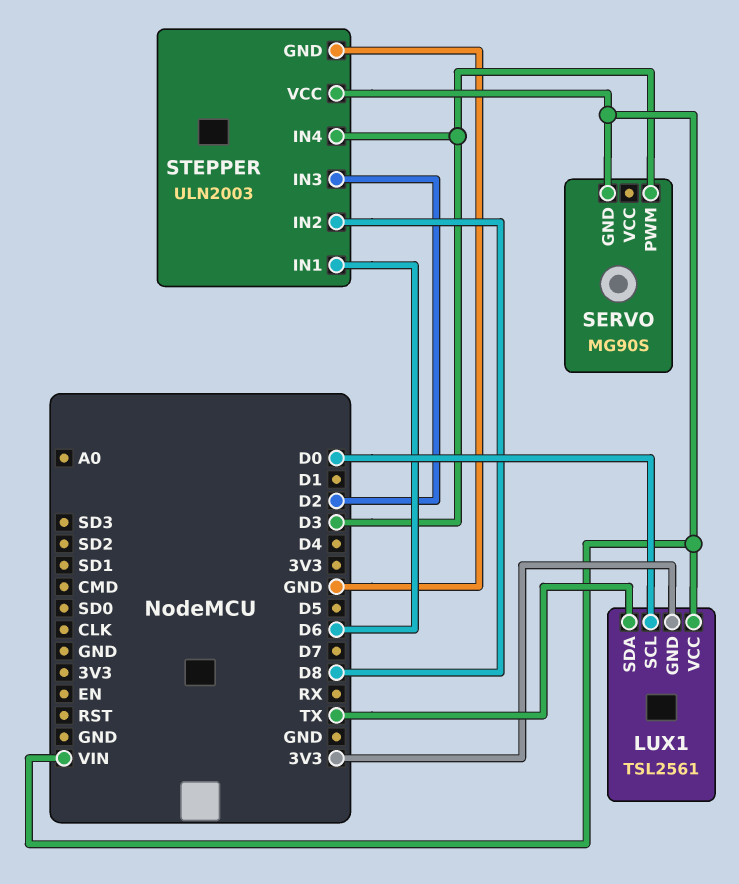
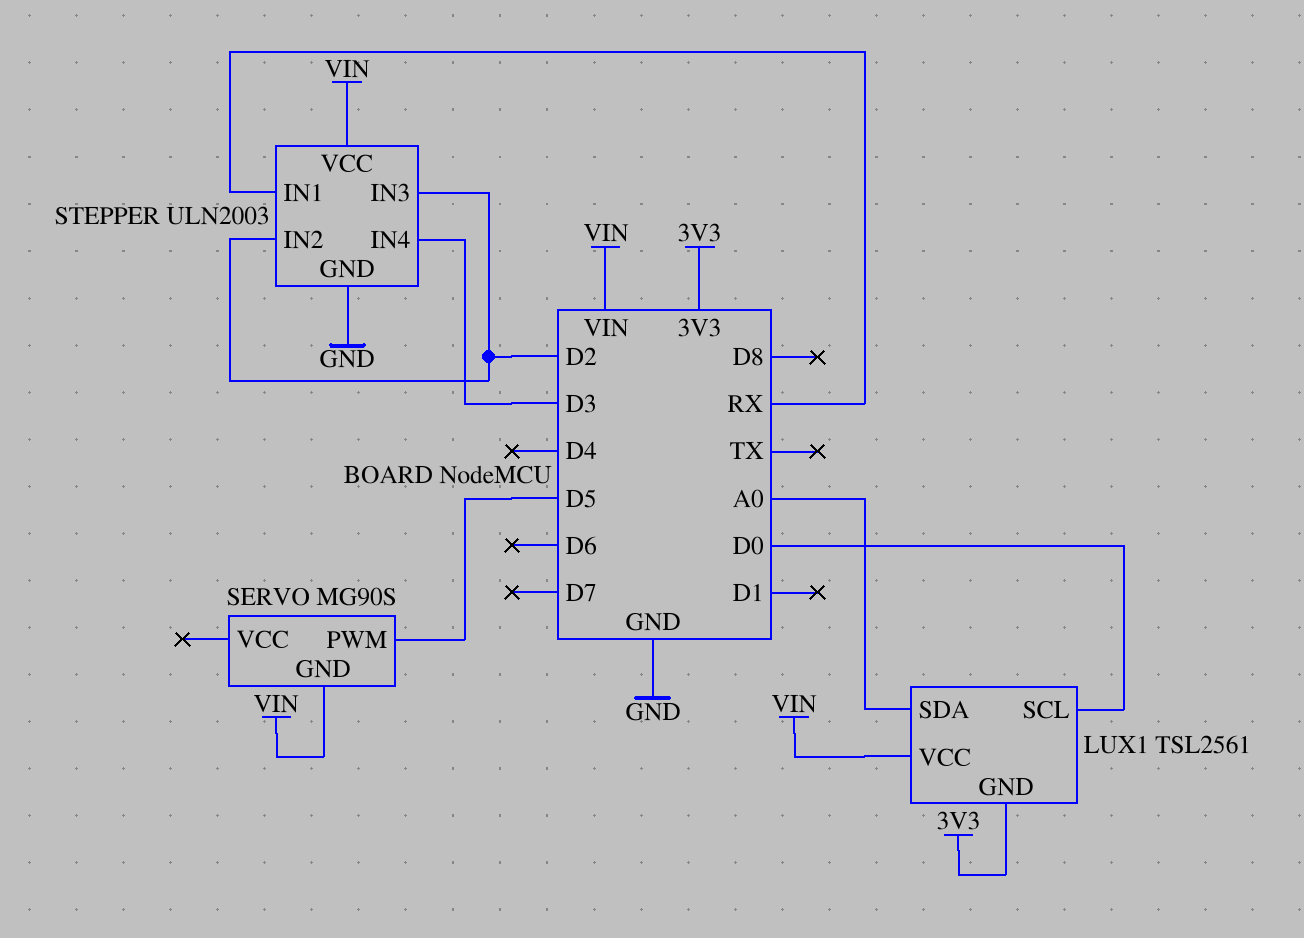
LUX1 pin SDA: TX -> A0
SERVO pin PWM: D3 -> D5
STEPPER pin IN1: D6 -> RX
STEPPER pin IN2: D8 -> D2

